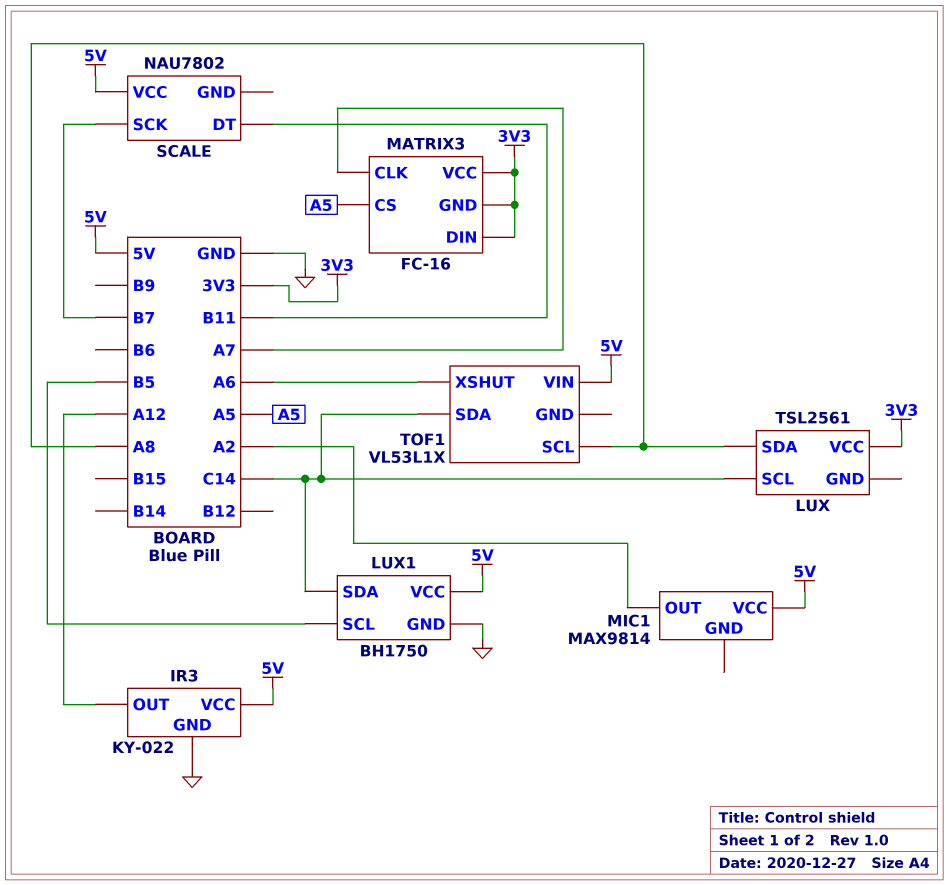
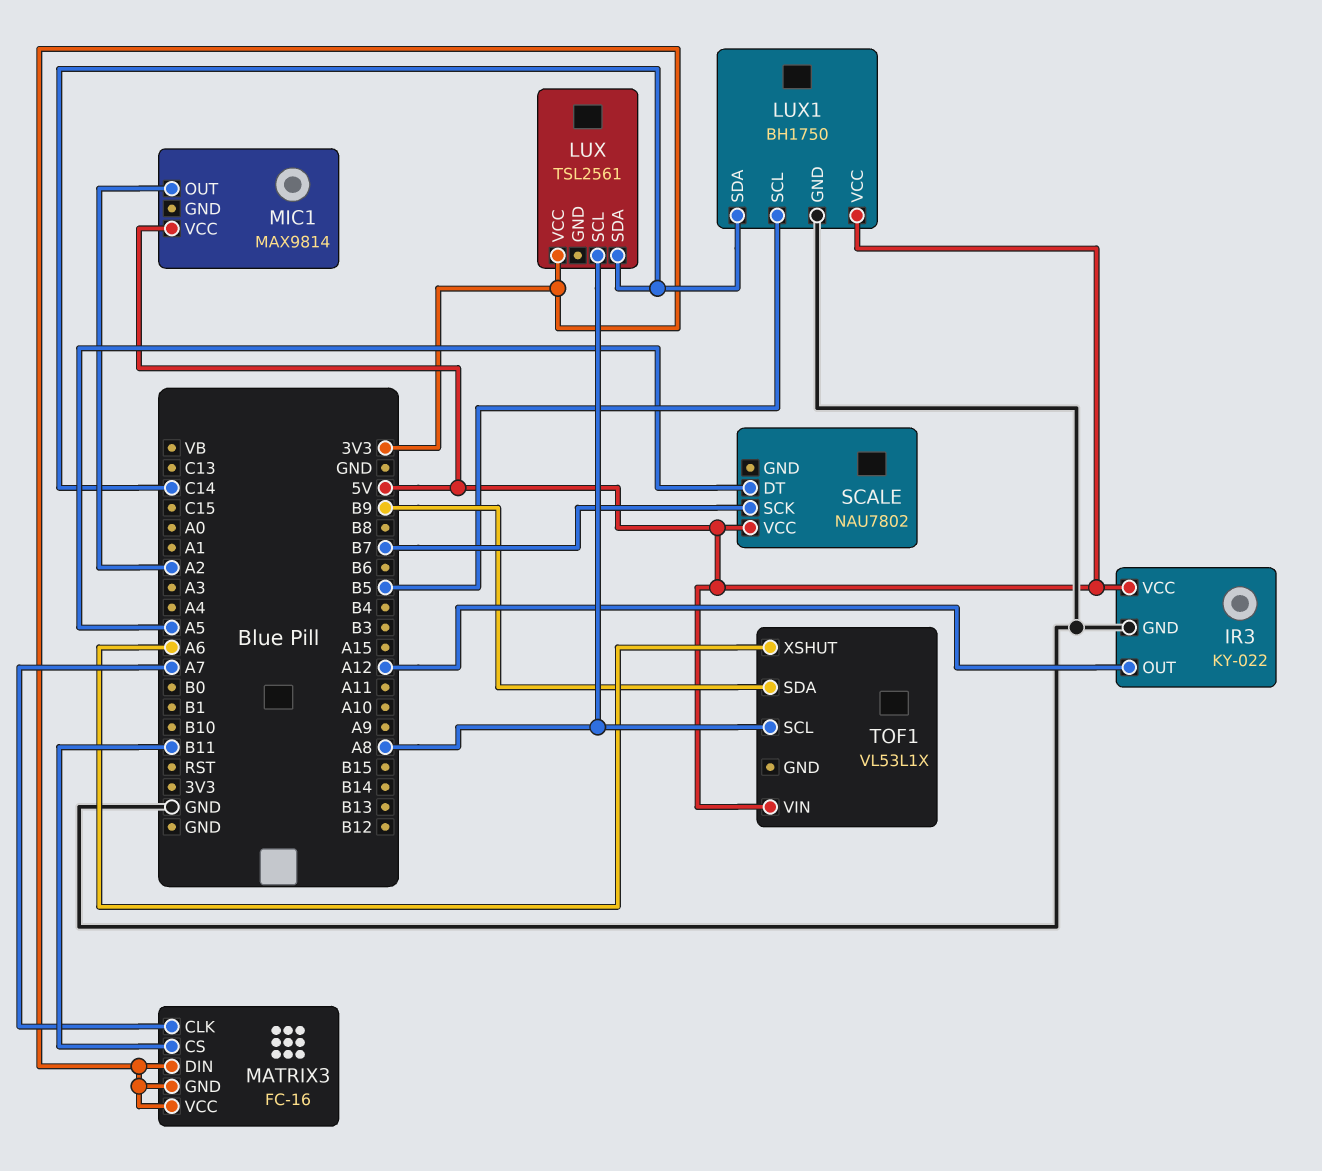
LUX pin SCL: C14 -> A8
LUX pin SDA: A8 -> C14
MATRIX3 pin CS: A5 -> B11
SCALE pin DT: B11 -> A5
TOF1 pin SDA: C14 -> B9

